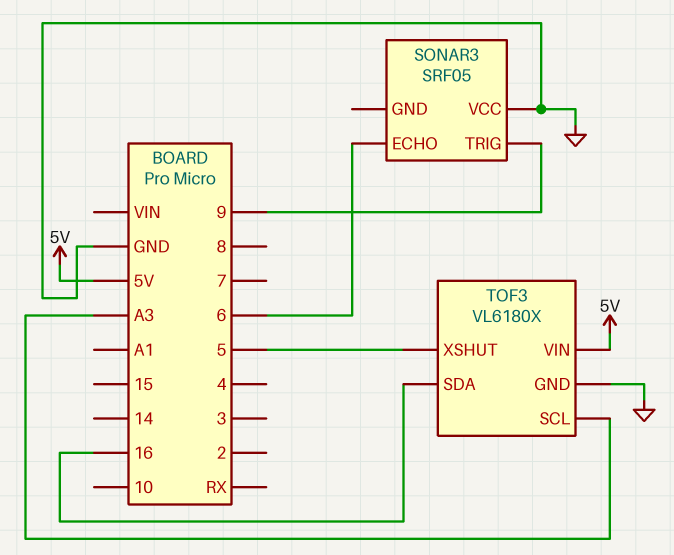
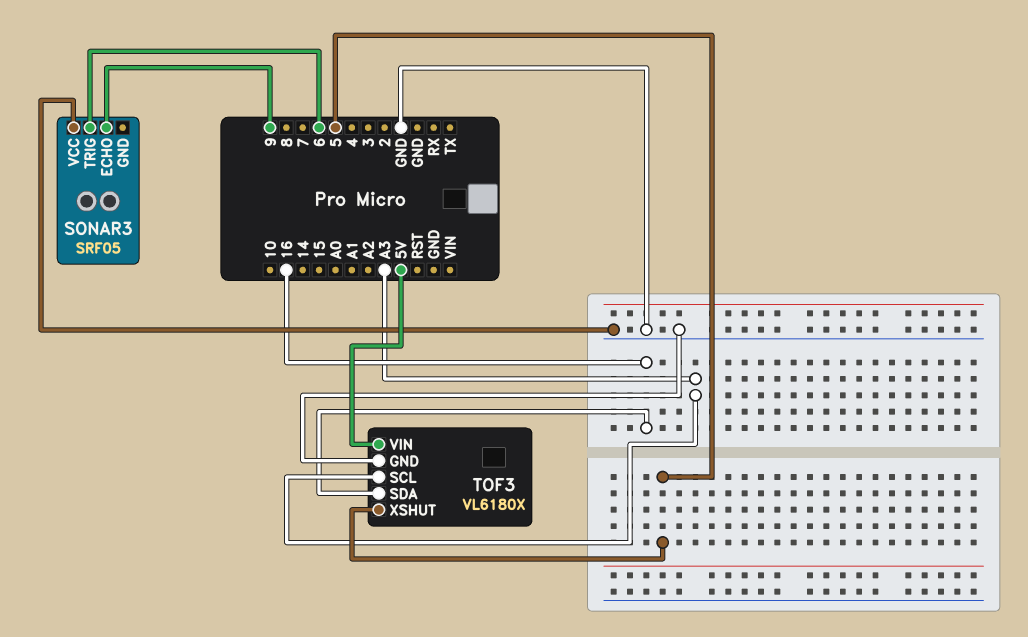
SONAR3 pin ECHO: 6 -> 9
SONAR3 pin TRIG: 9 -> 6

